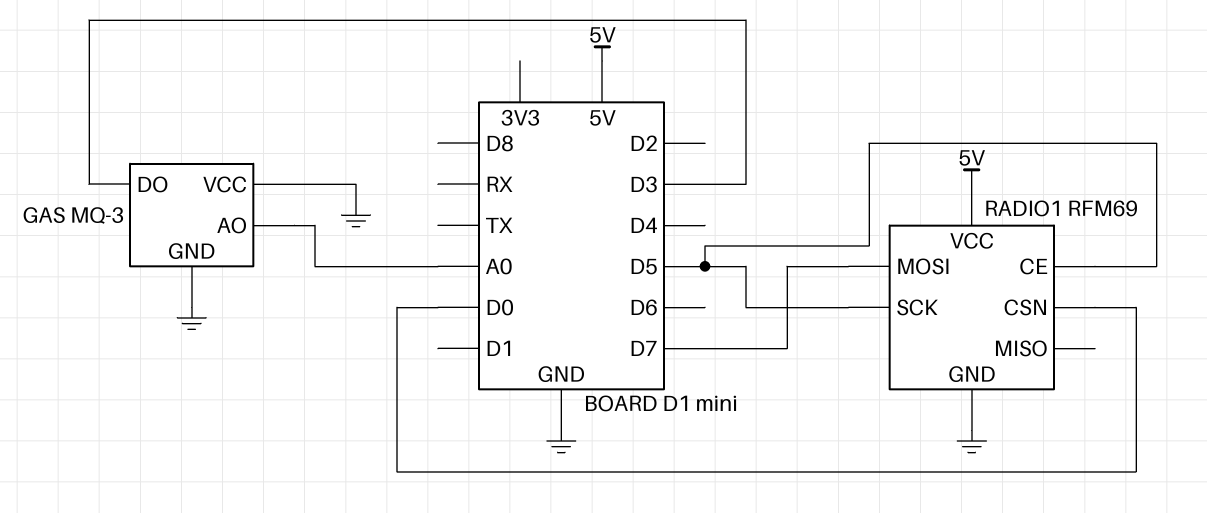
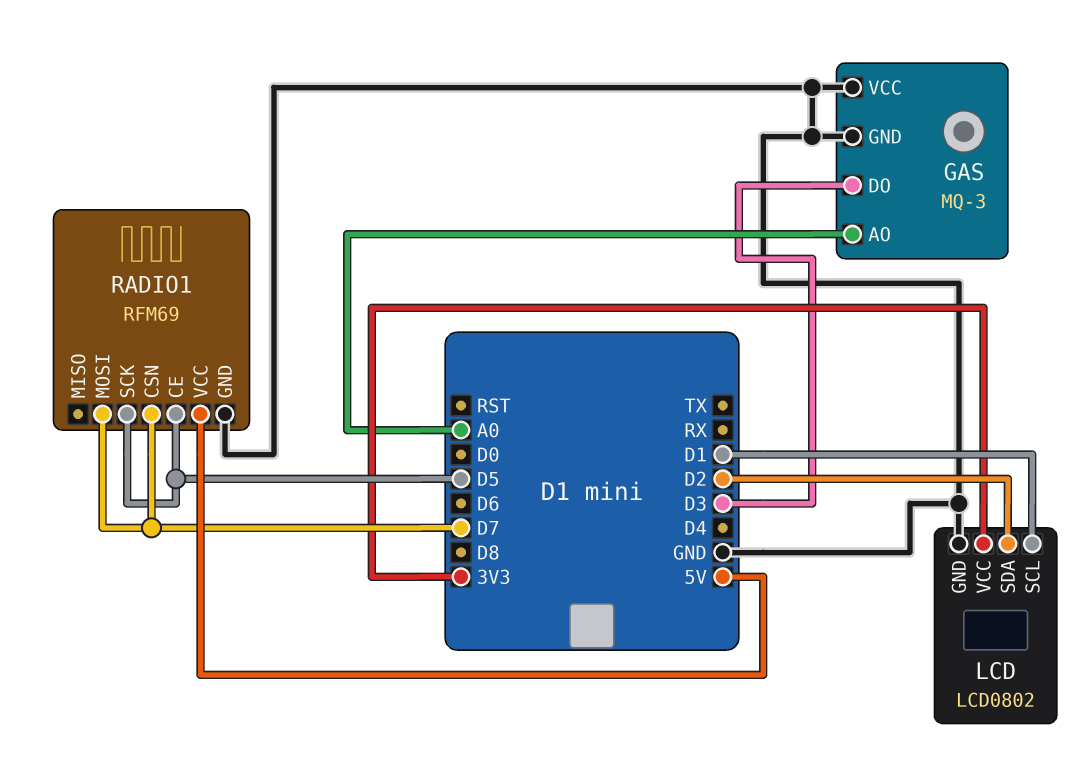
LCD: none -> LCD0802
LCD pin GND: none -> GND
LCD pin SCL: none -> D1
LCD pin SDA: none -> D2
LCD pin VCC: none -> 3V3
RADIO1 pin CSN: D0 -> D7

